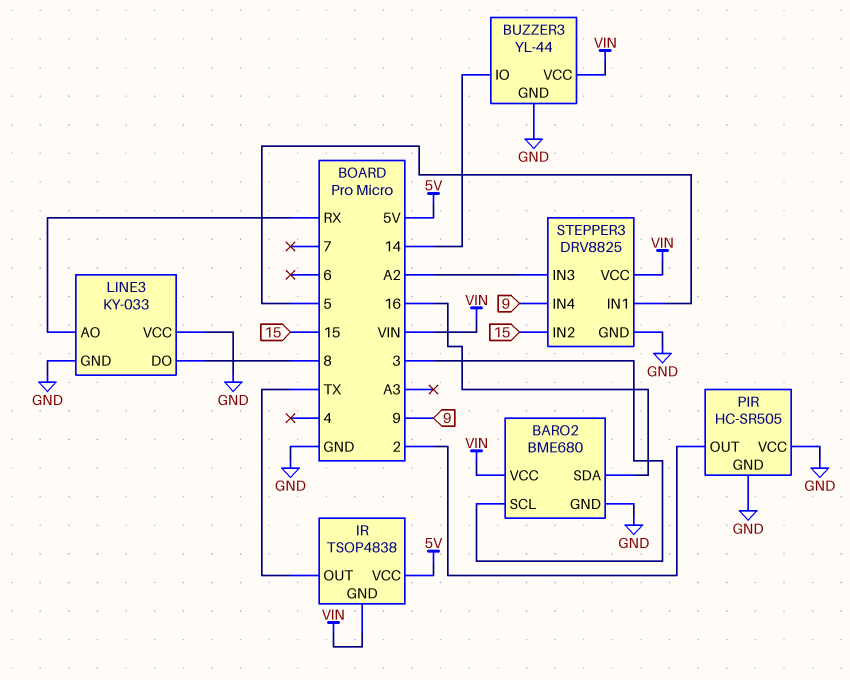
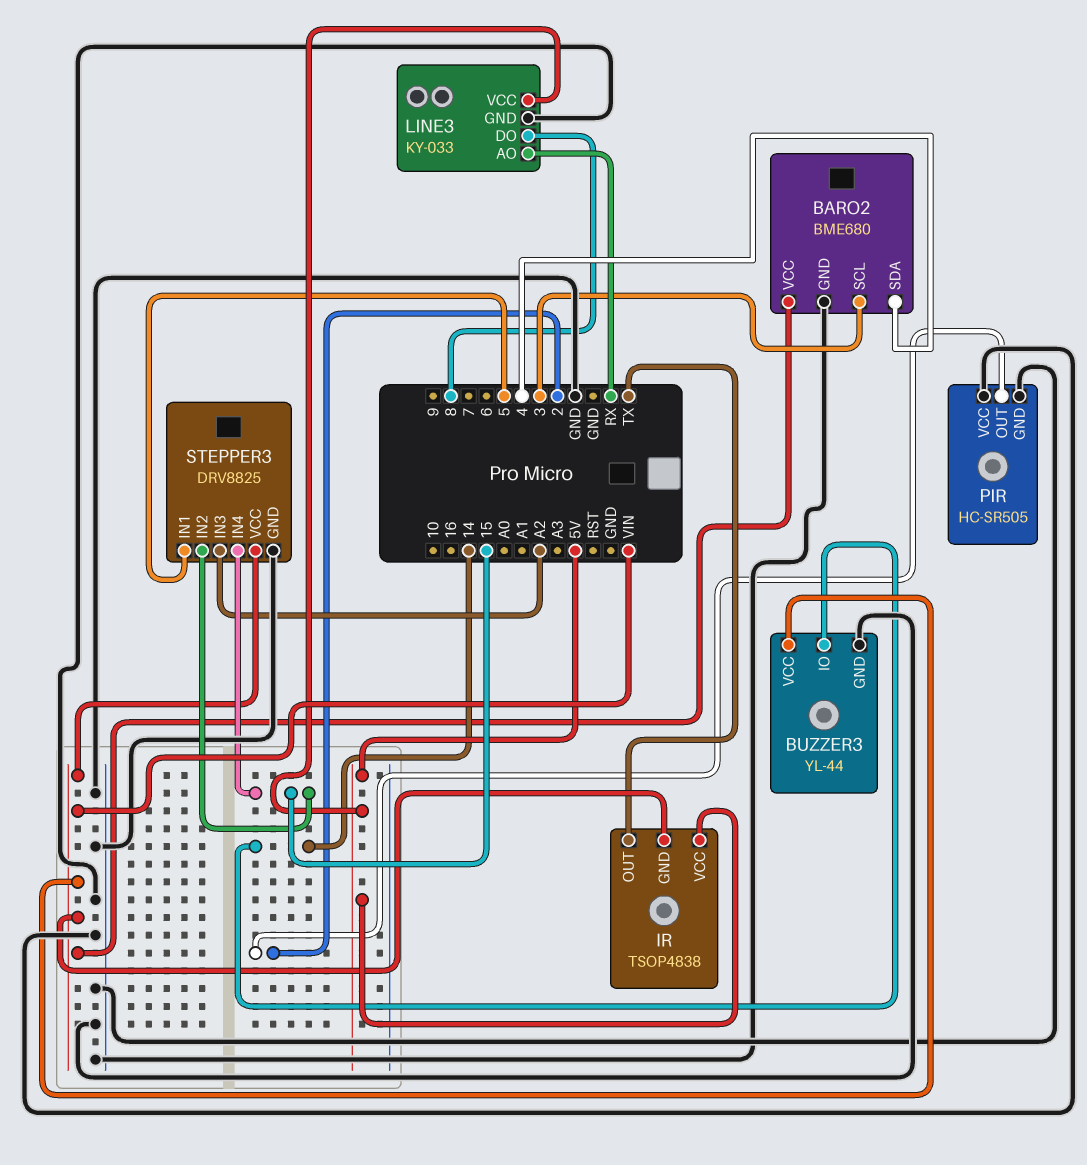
BARO2 pin SDA: 16 -> 4
LINE3 pin VCC: GND -> 5V
STEPPER3 pin IN4: 9 -> 15

